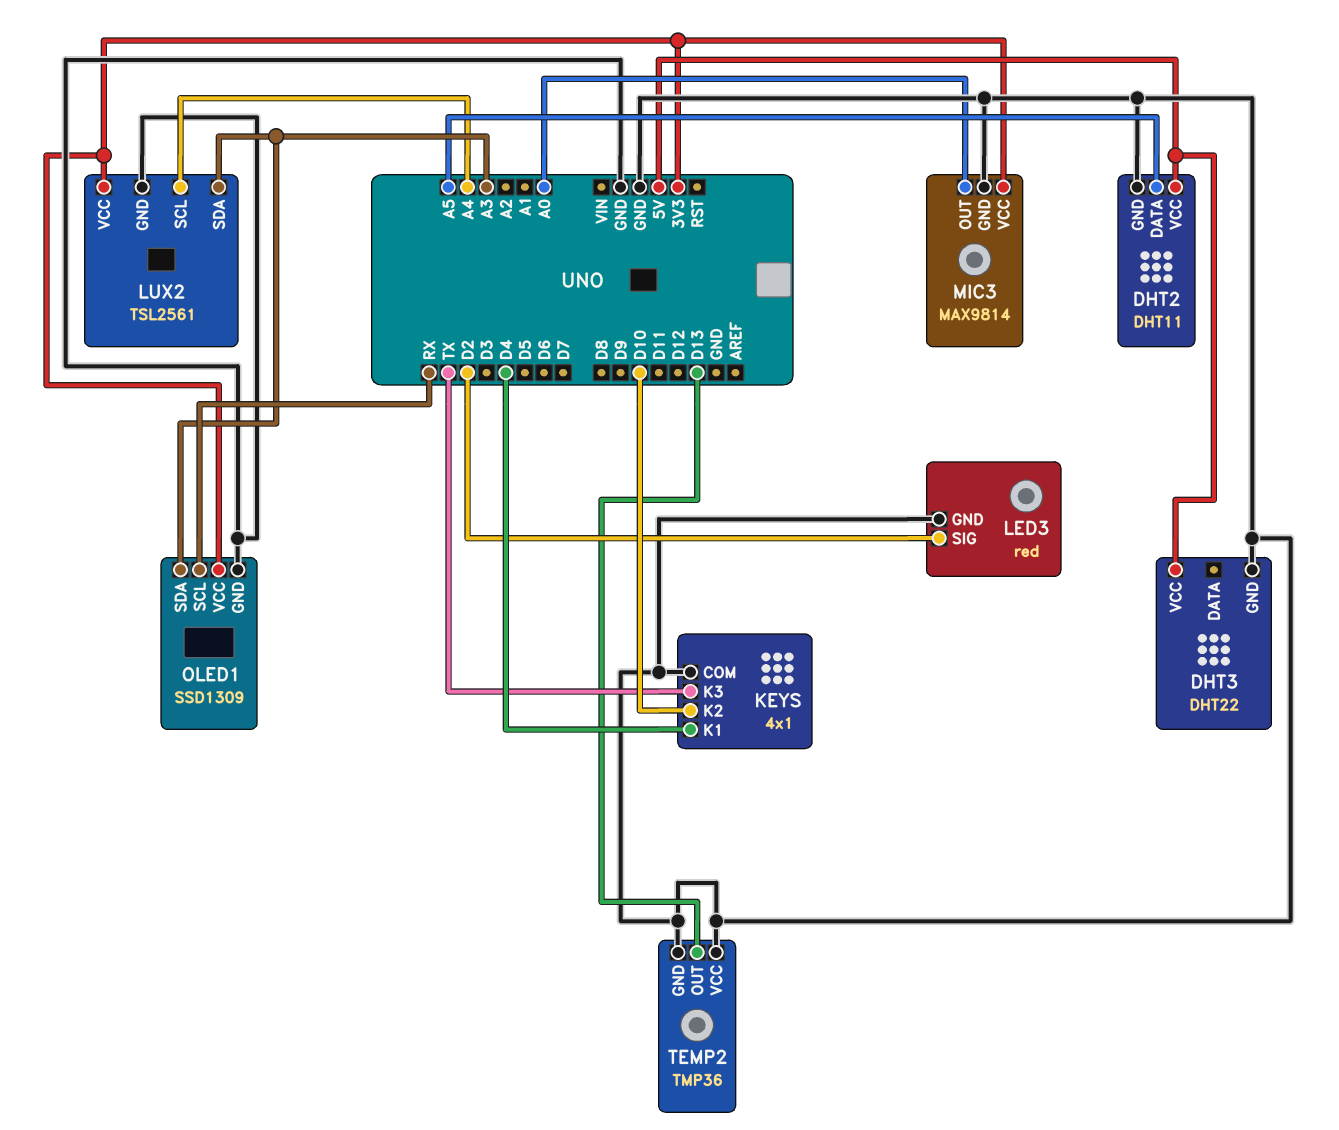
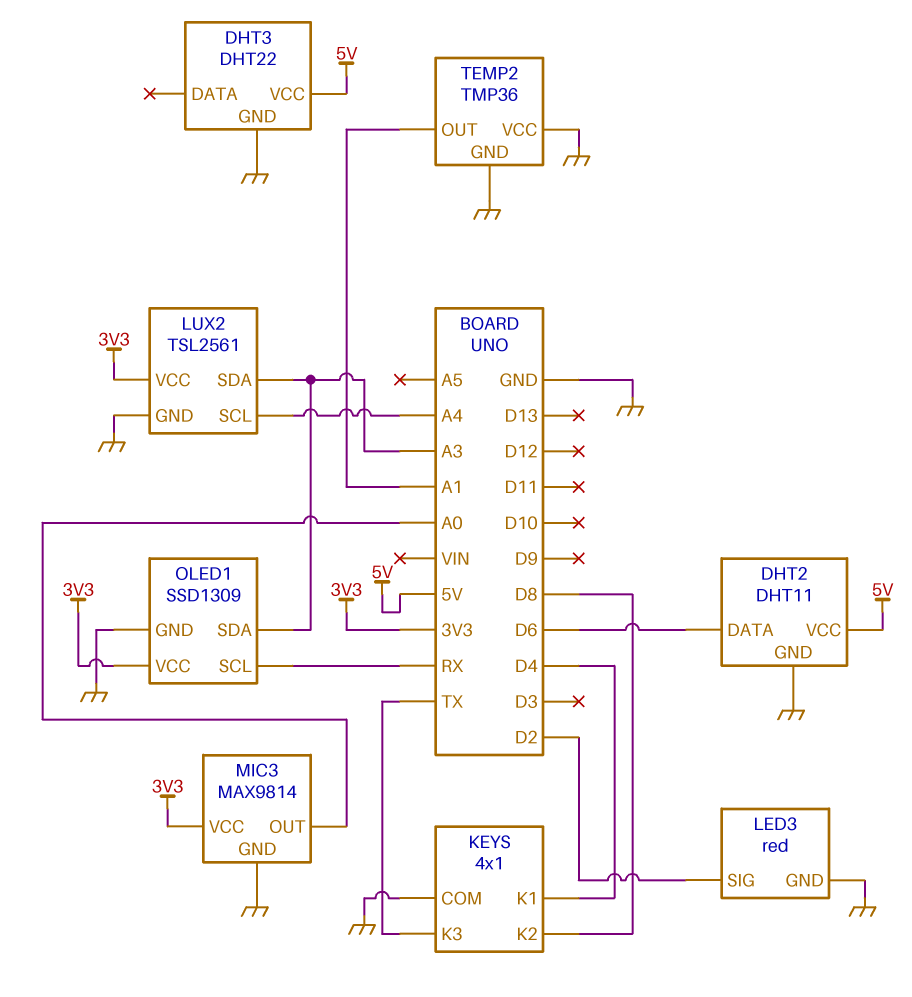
DHT2 pin DATA: A5 -> D6
KEYS pin K2: D10 -> D8
TEMP2 pin OUT: D13 -> A1

